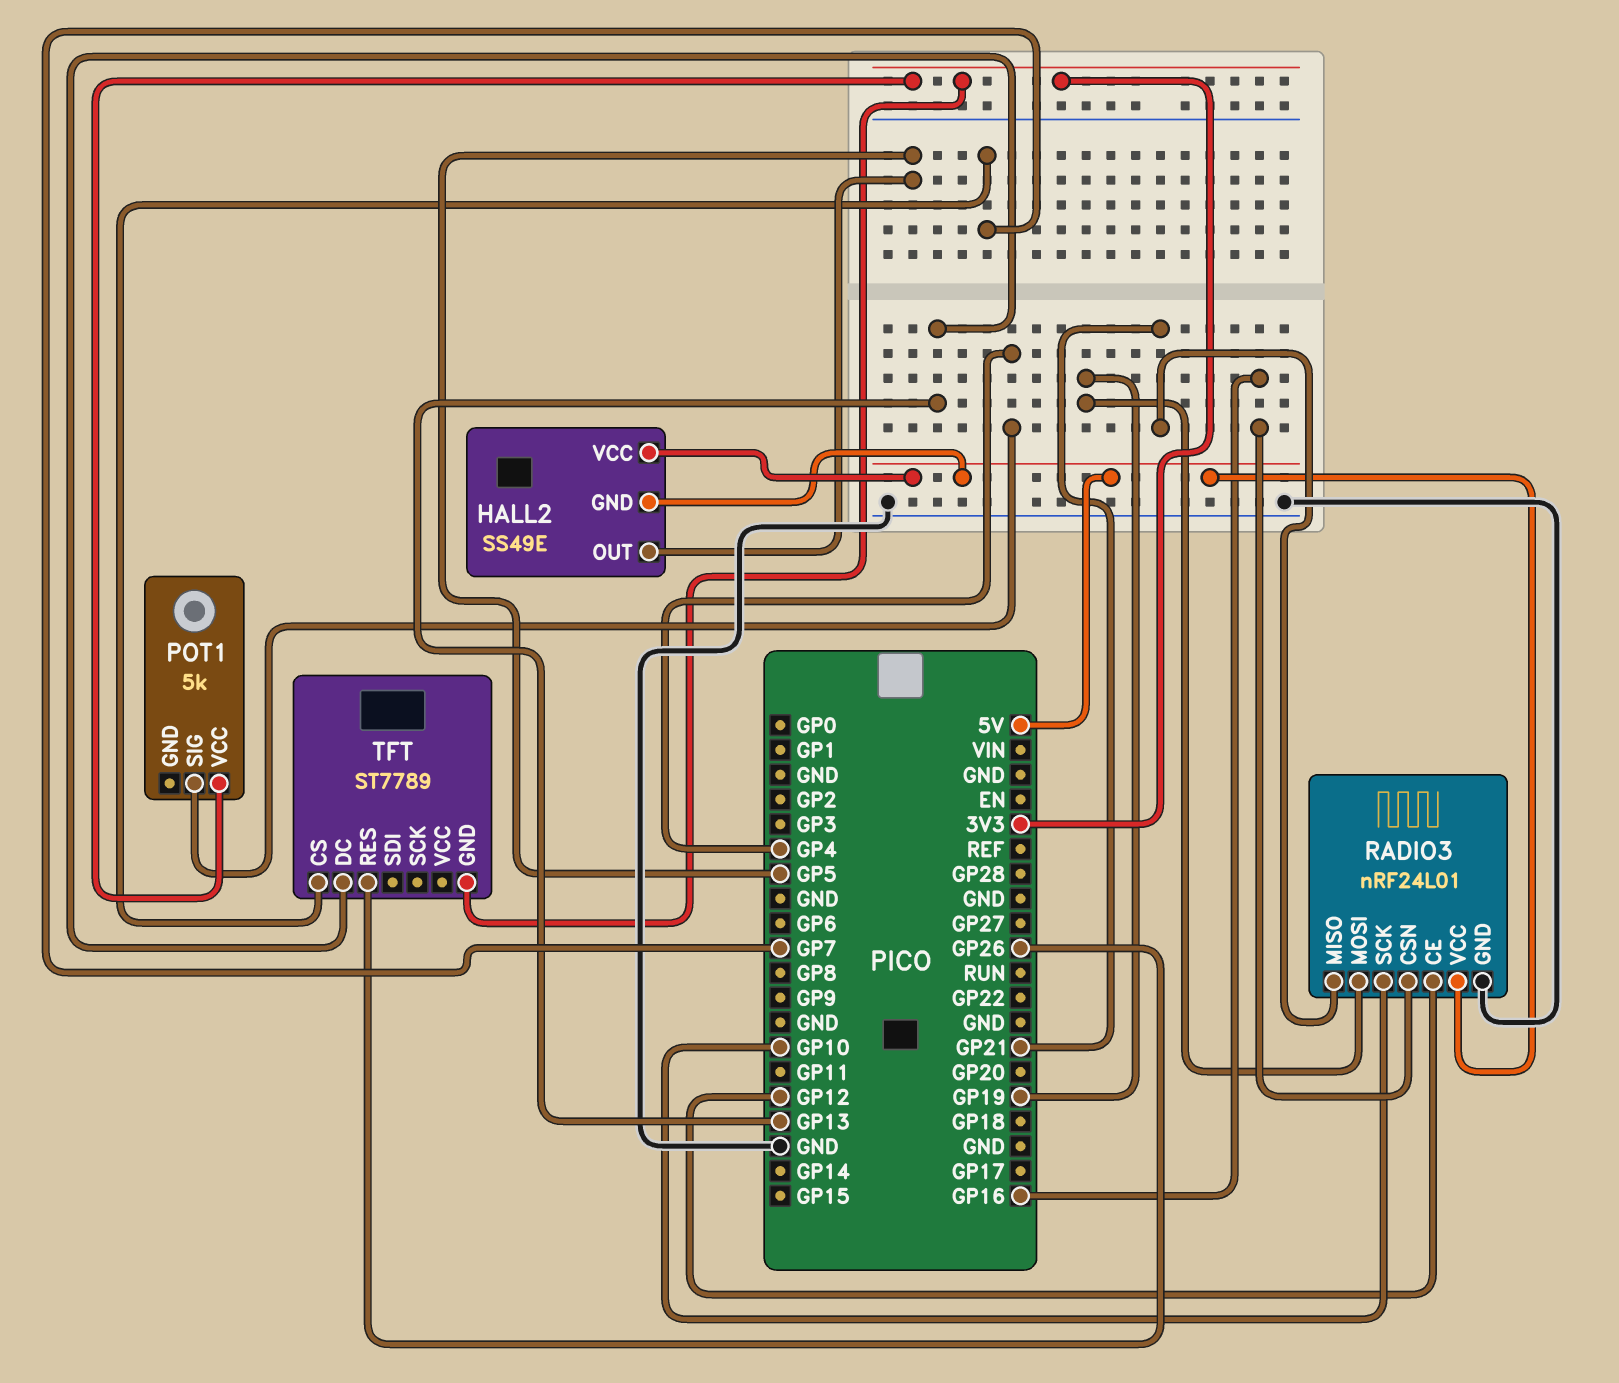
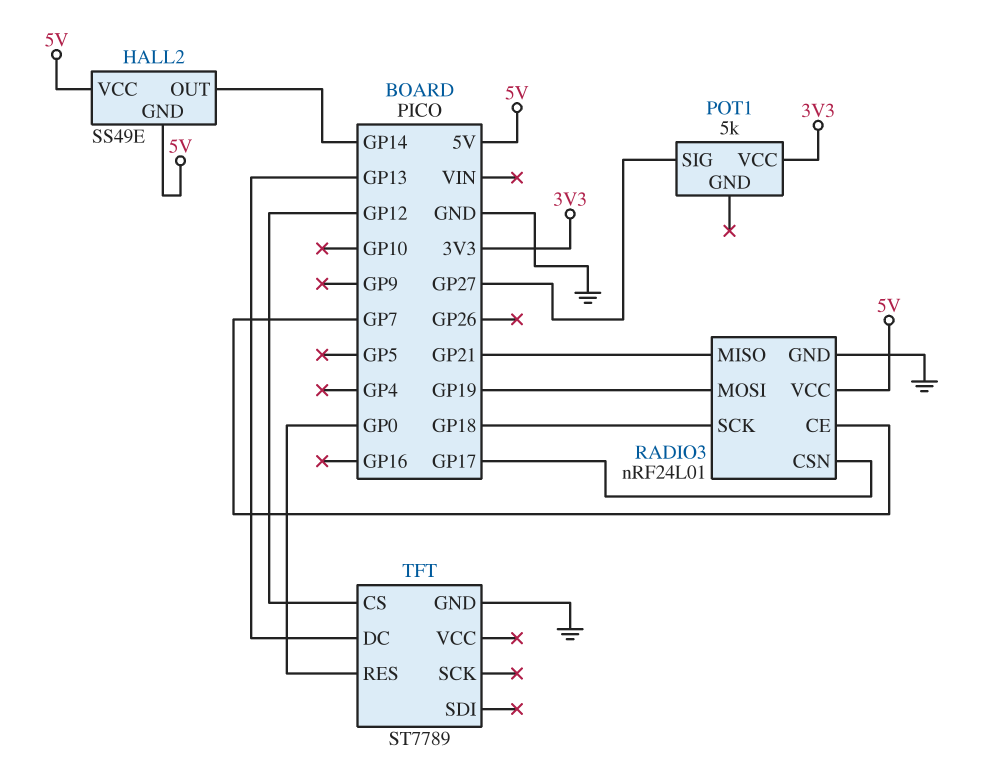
HALL2 pin OUT: GP5 -> GP14
POT1 pin SIG: GP4 -> GP27
RADIO3 pin CE: GP12 -> GP7
RADIO3 pin CSN: GP16 -> GP17
RADIO3 pin SCK: GP10 -> GP18
TFT pin CS: GP7 -> GP12
TFT pin GND: 3V3 -> GND
TFT pin RES: GP26 -> GP0

